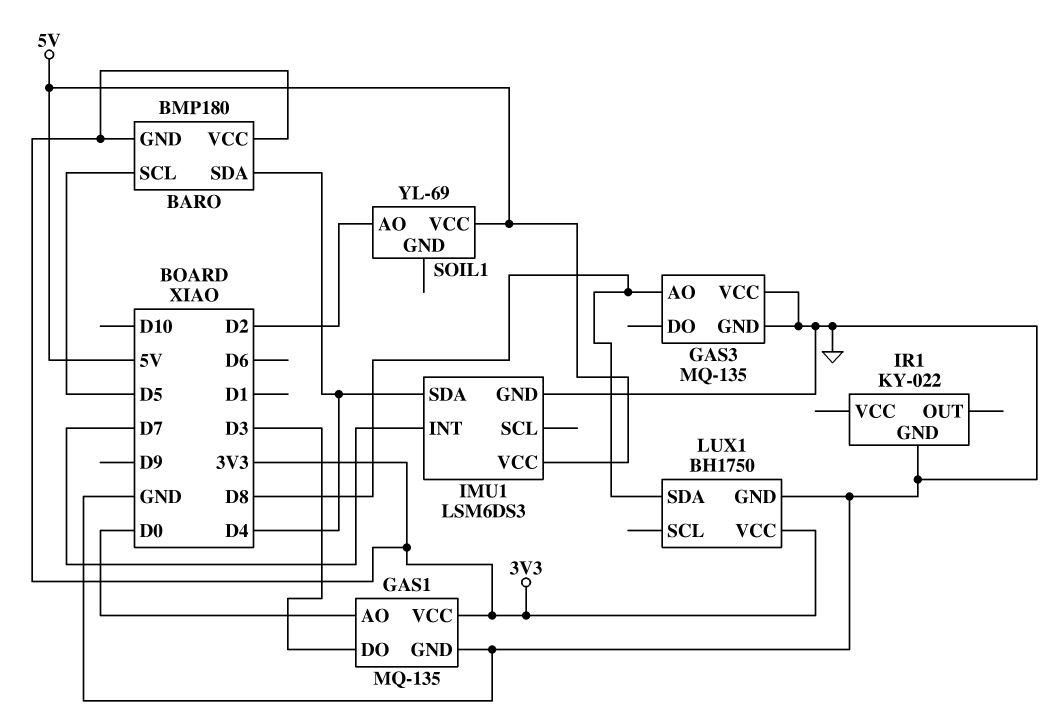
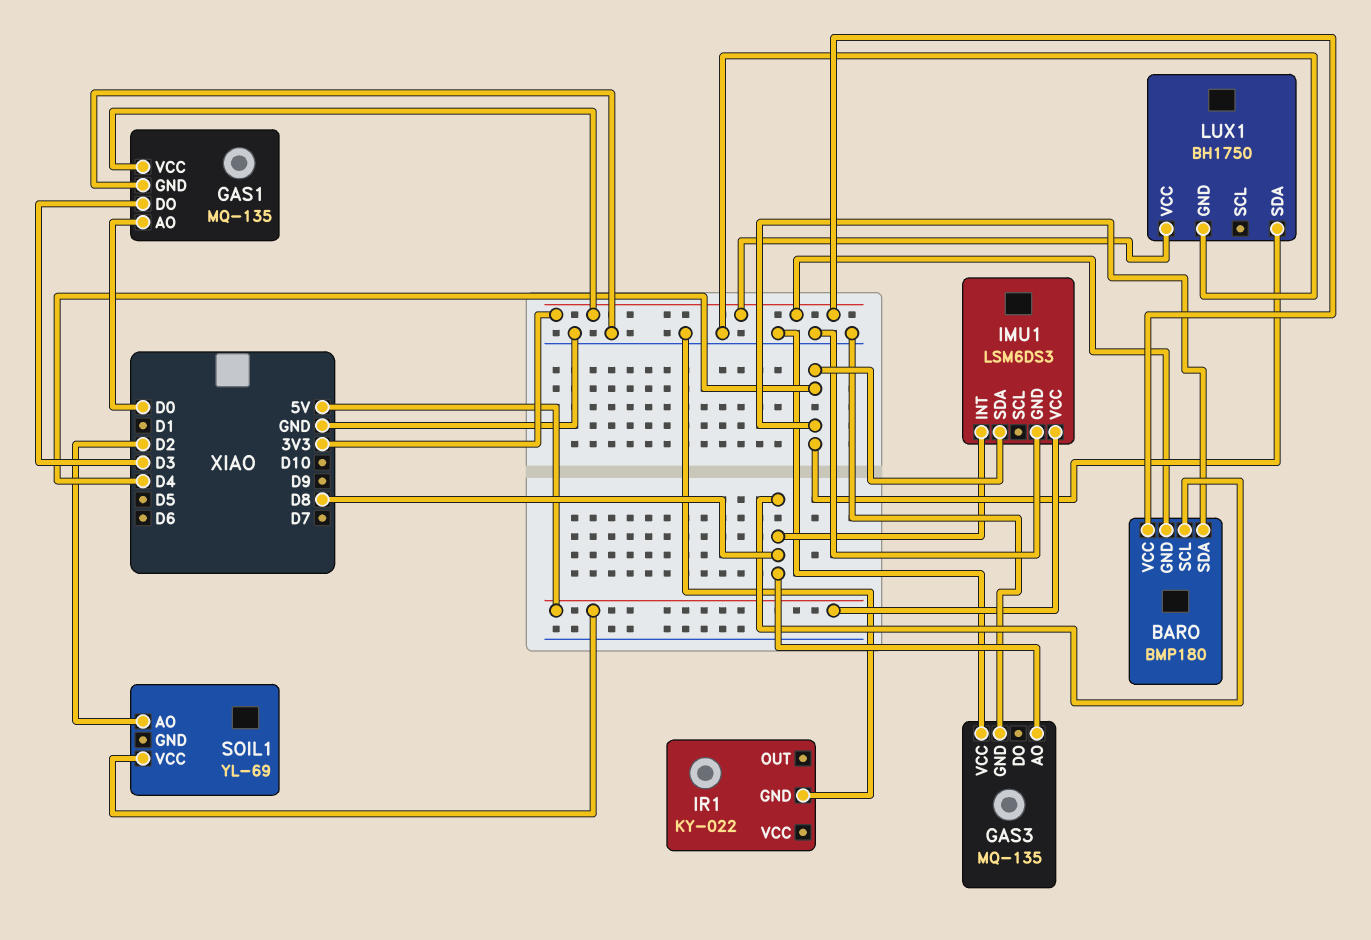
BARO pin SCL: D5 -> D8
IMU1 pin INT: D7 -> D8
LUX1 pin SDA: D8 -> D4

